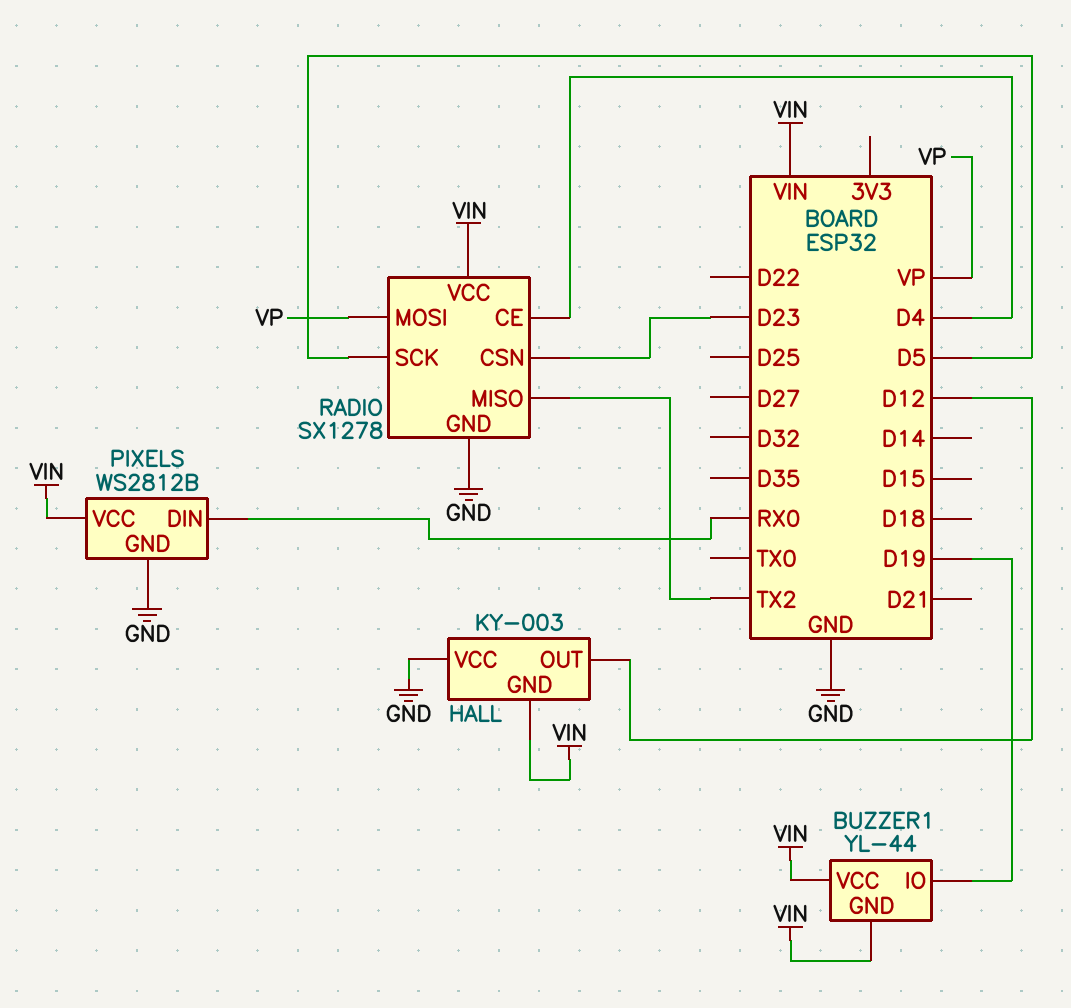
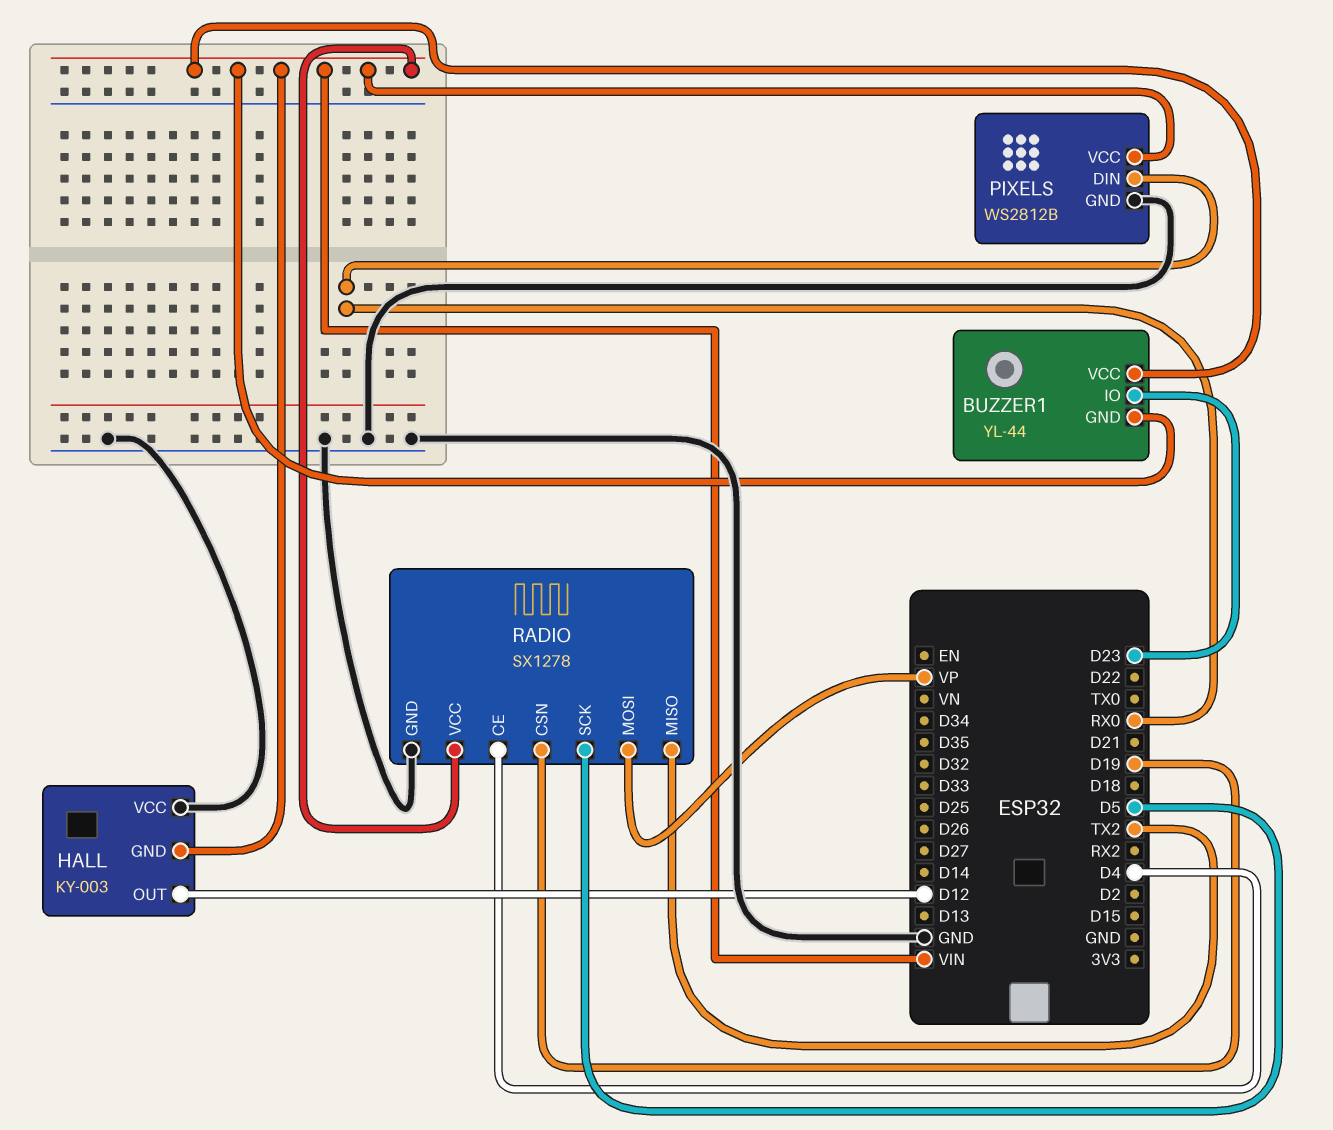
BUZZER1 pin IO: D19 -> D23
RADIO pin CSN: D23 -> D19

